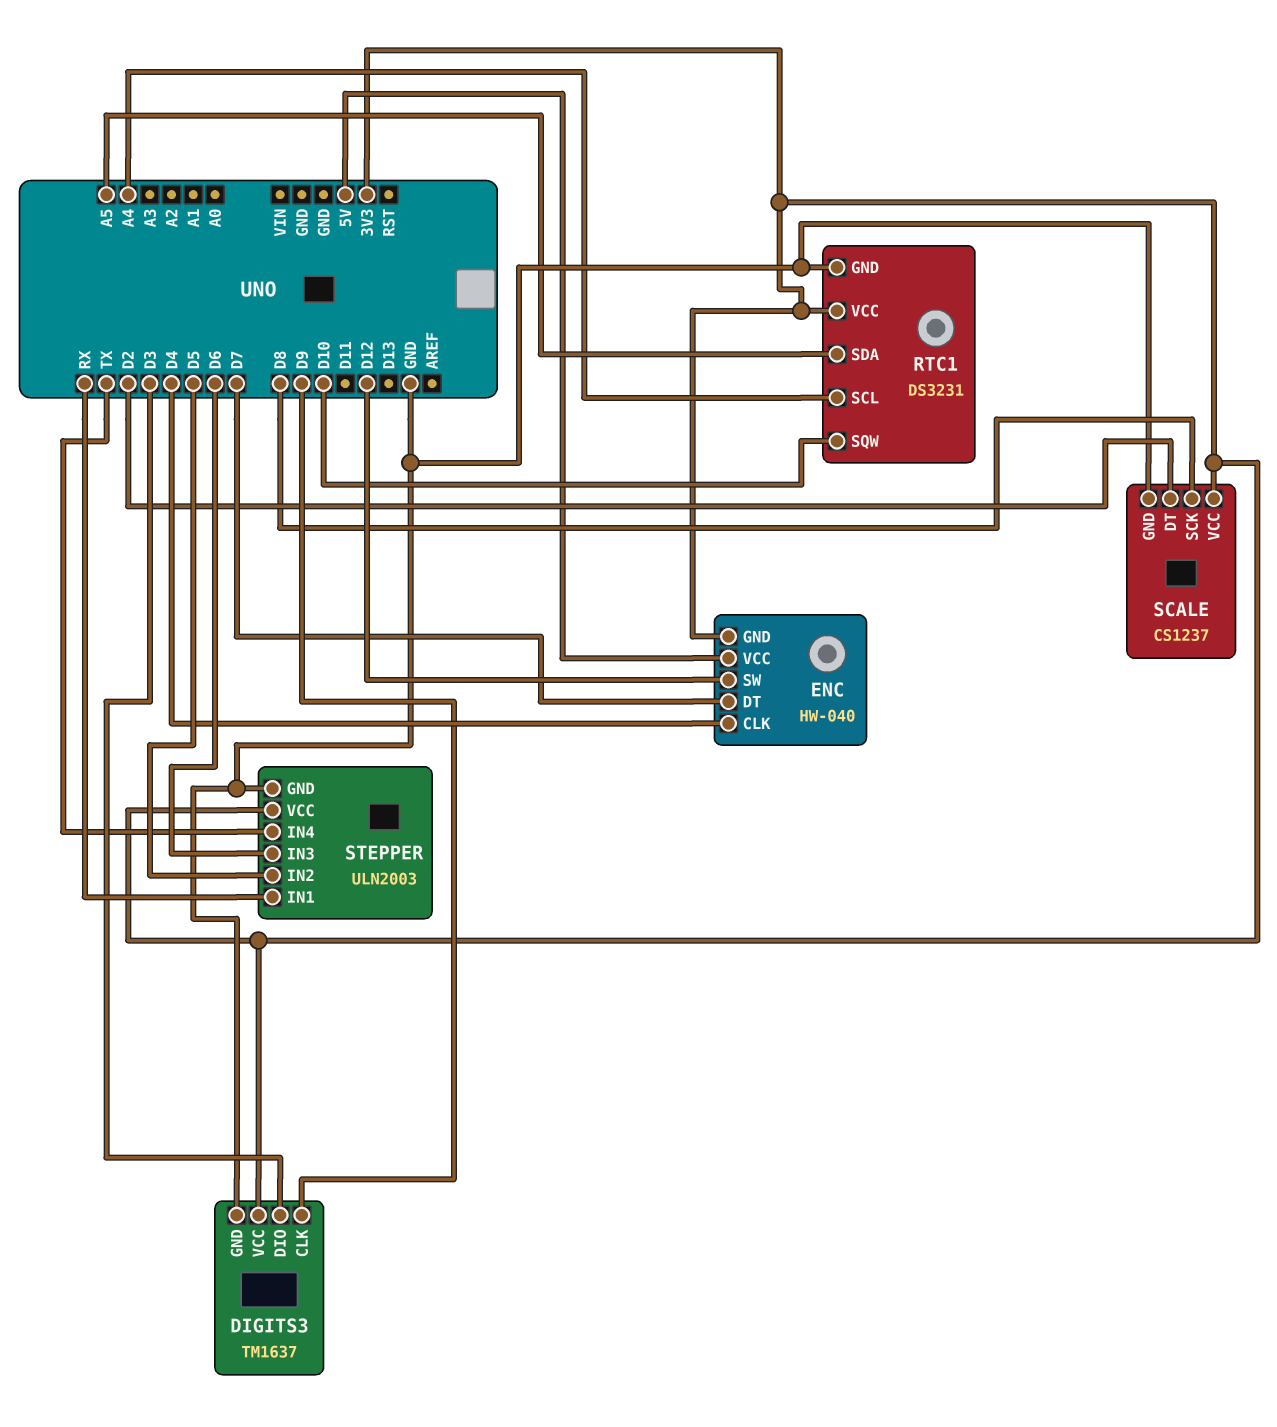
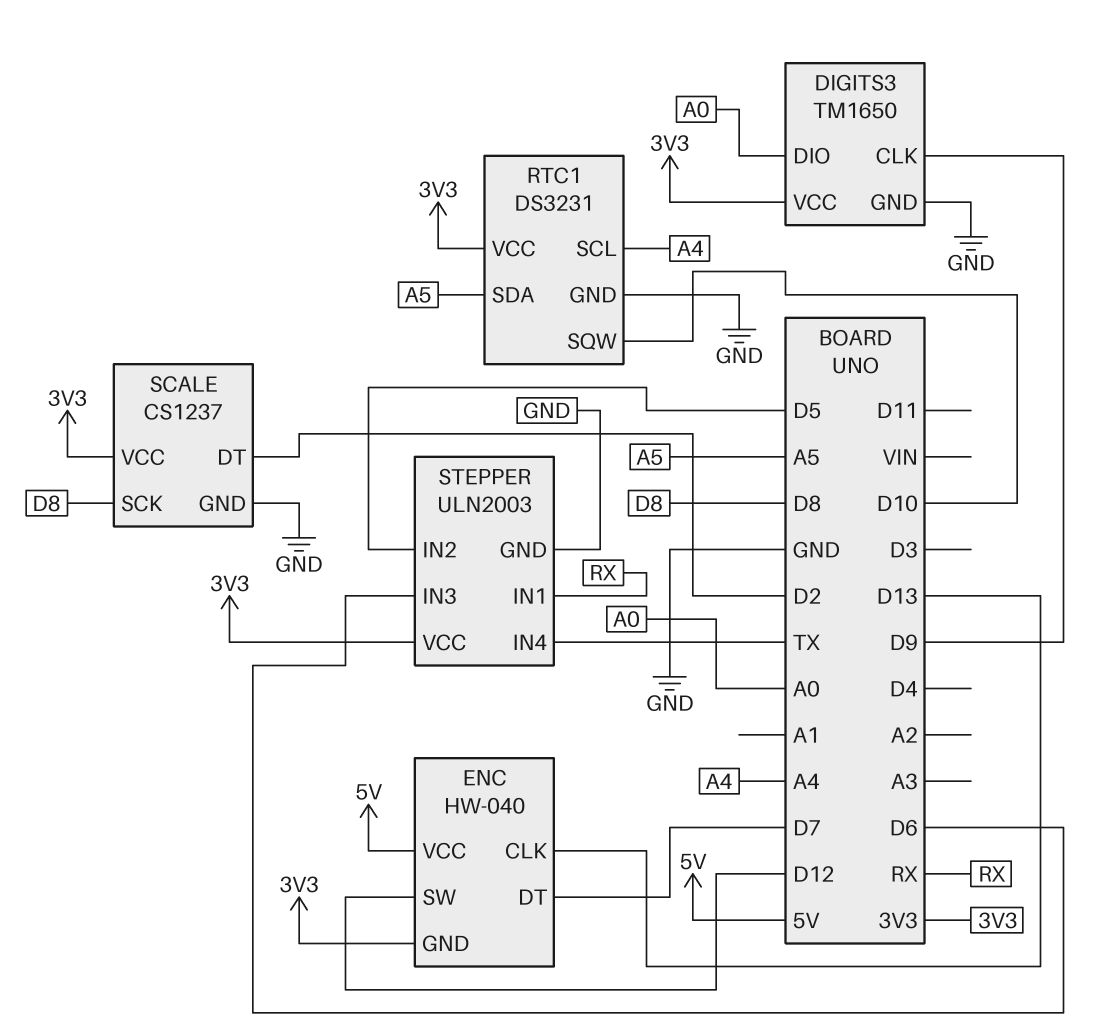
DIGITS3: TM1637 -> TM1650
DIGITS3 pin DIO: D3 -> A0
ENC pin CLK: D4 -> D13

